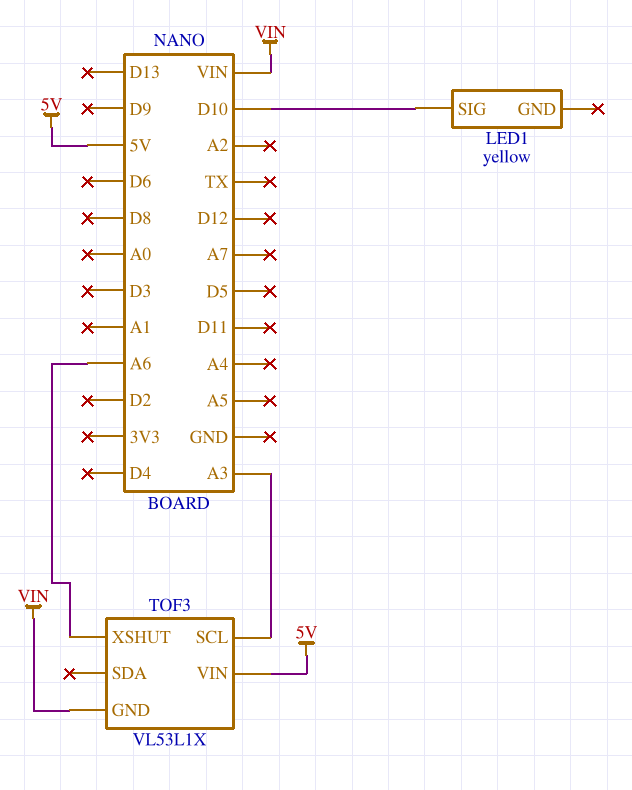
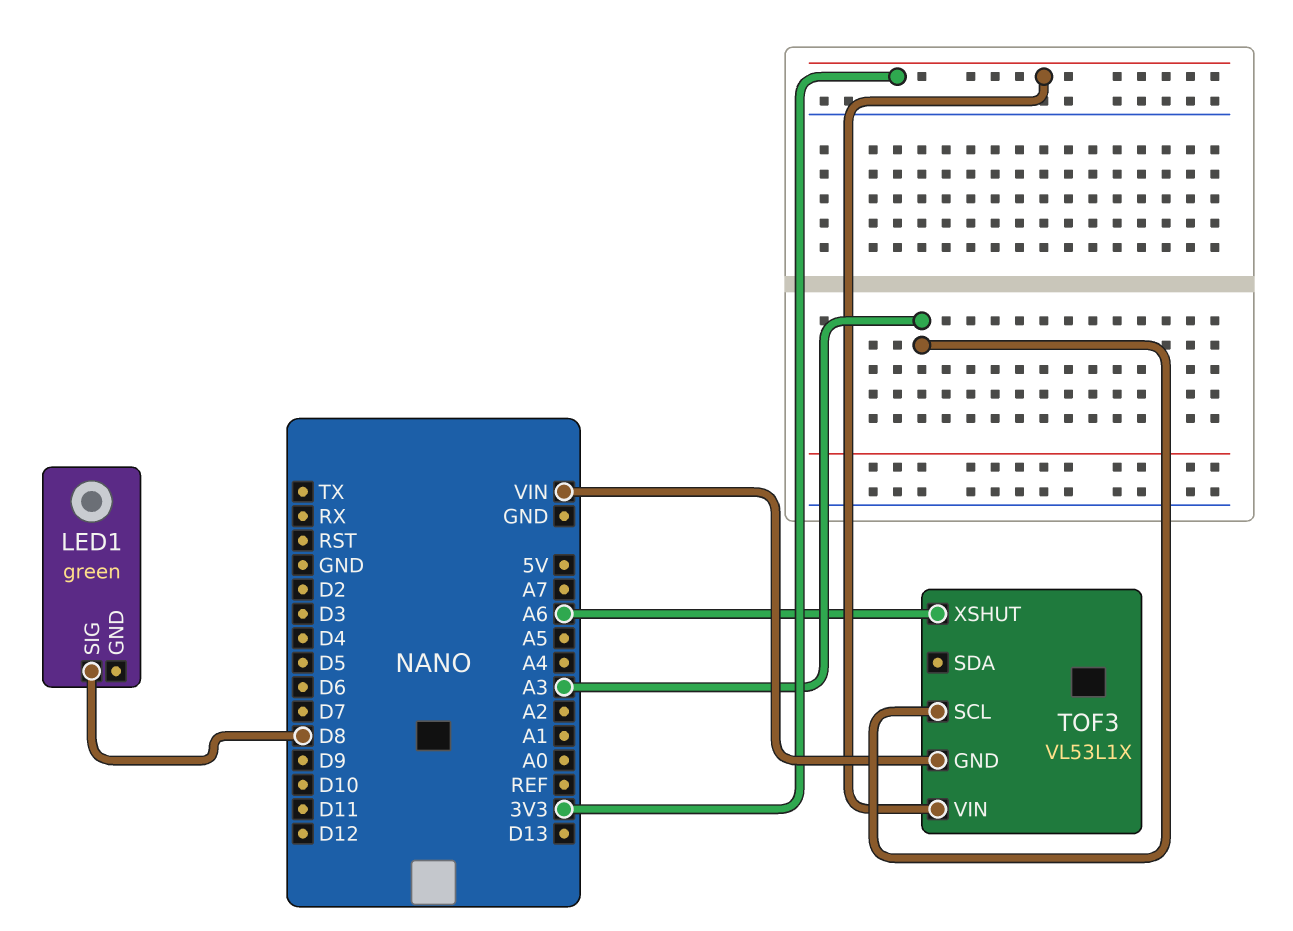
LED1: yellow -> green
LED1 pin SIG: D10 -> D8
TOF3 pin VIN: 5V -> 3V3

